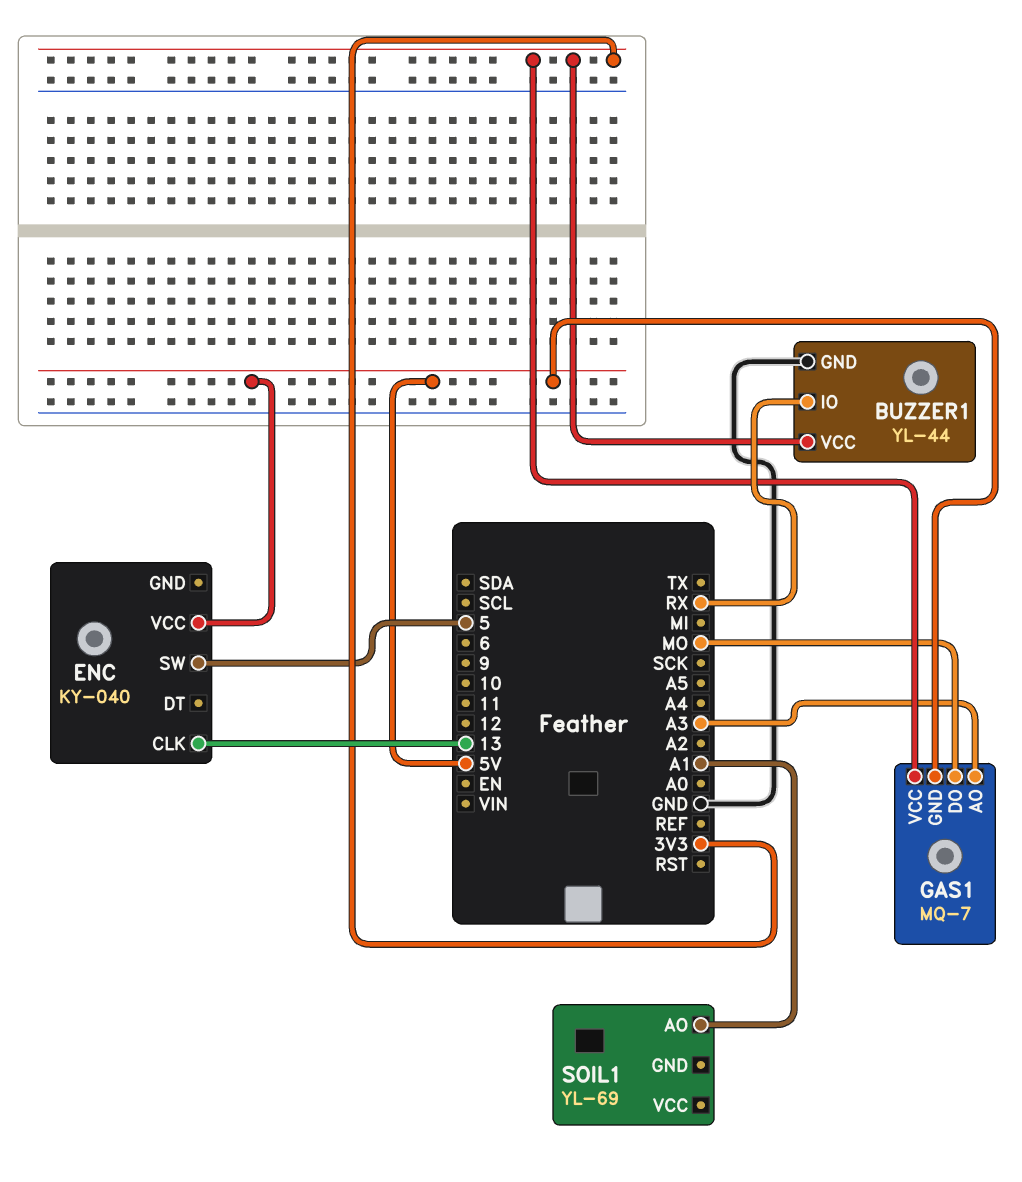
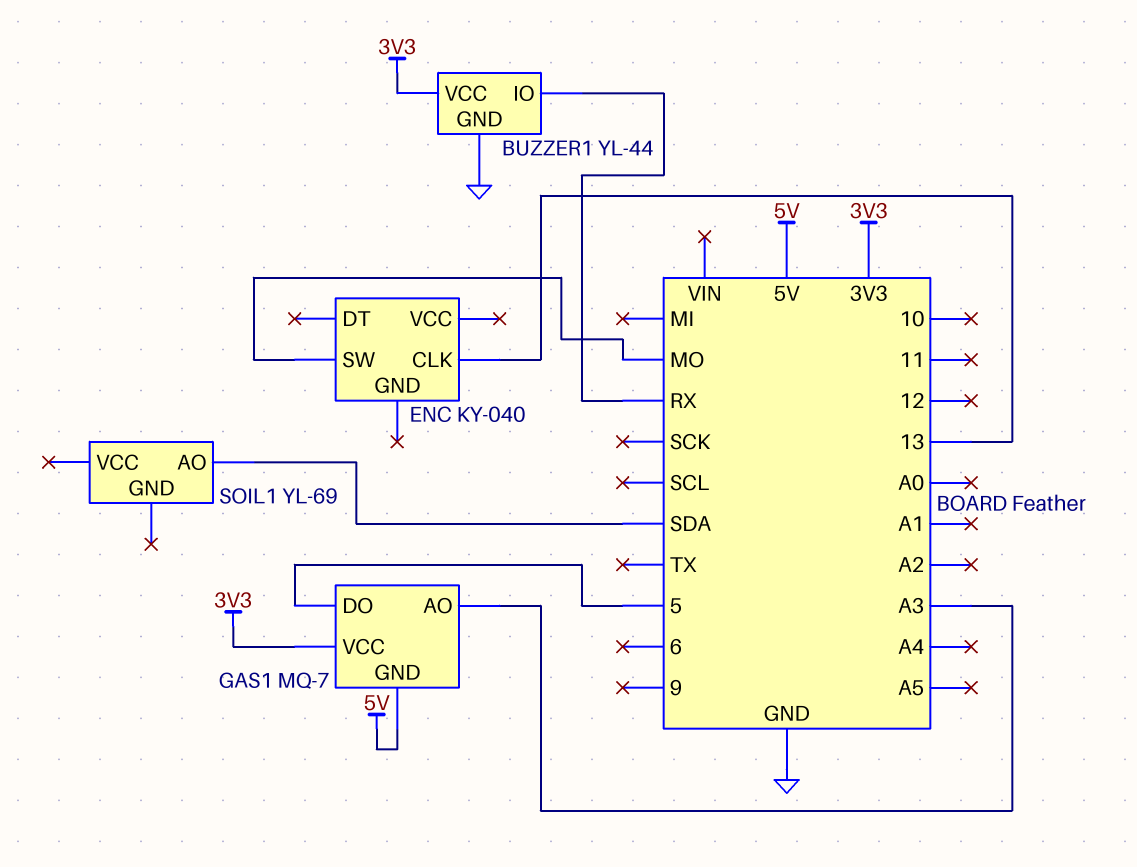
ENC pin SW: 5 -> MO
ENC pin VCC: 5V -> none
GAS1 pin DO: MO -> 5
SOIL1 pin AO: A1 -> SDA

